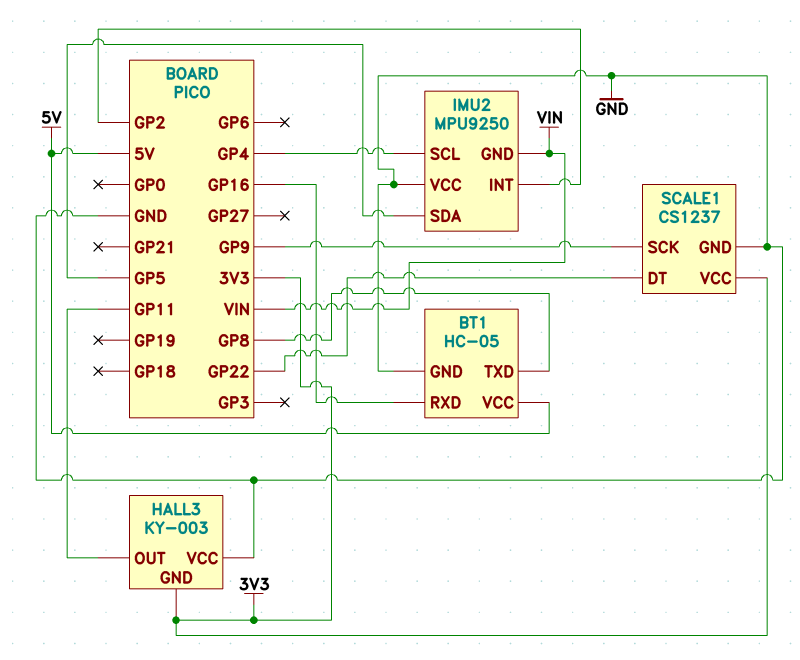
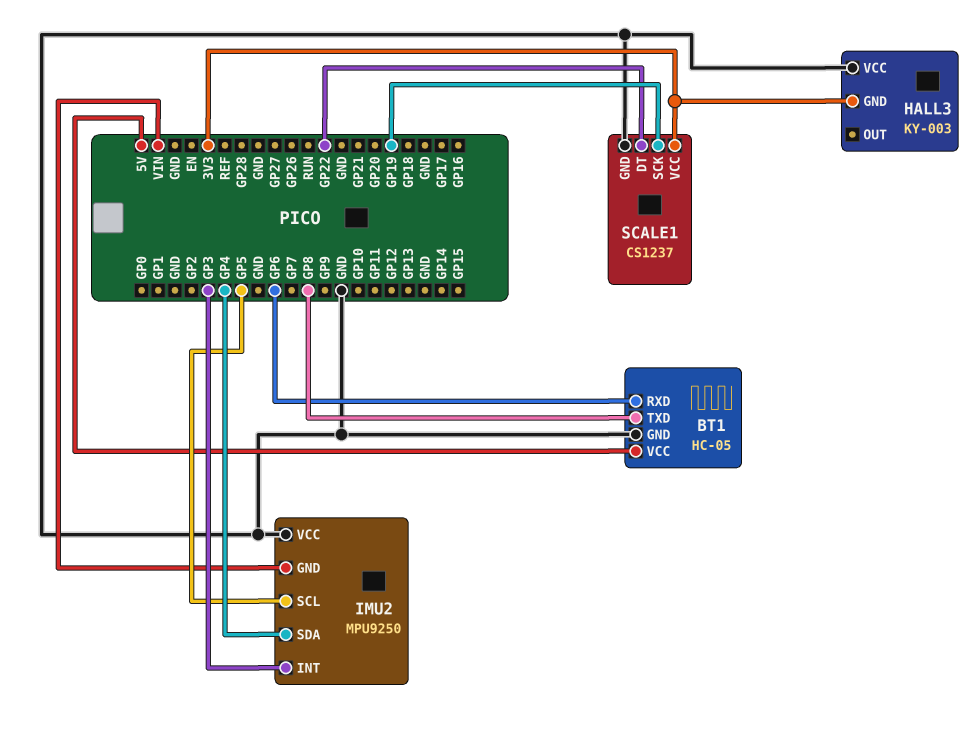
BT1 pin RXD: GP16 -> GP6
HALL3 pin OUT: GP11 -> none
IMU2 pin INT: GP2 -> GP3
IMU2 pin SCL: GP4 -> GP5
IMU2 pin SDA: GP5 -> GP4
SCALE1 pin SCK: GP9 -> GP19

